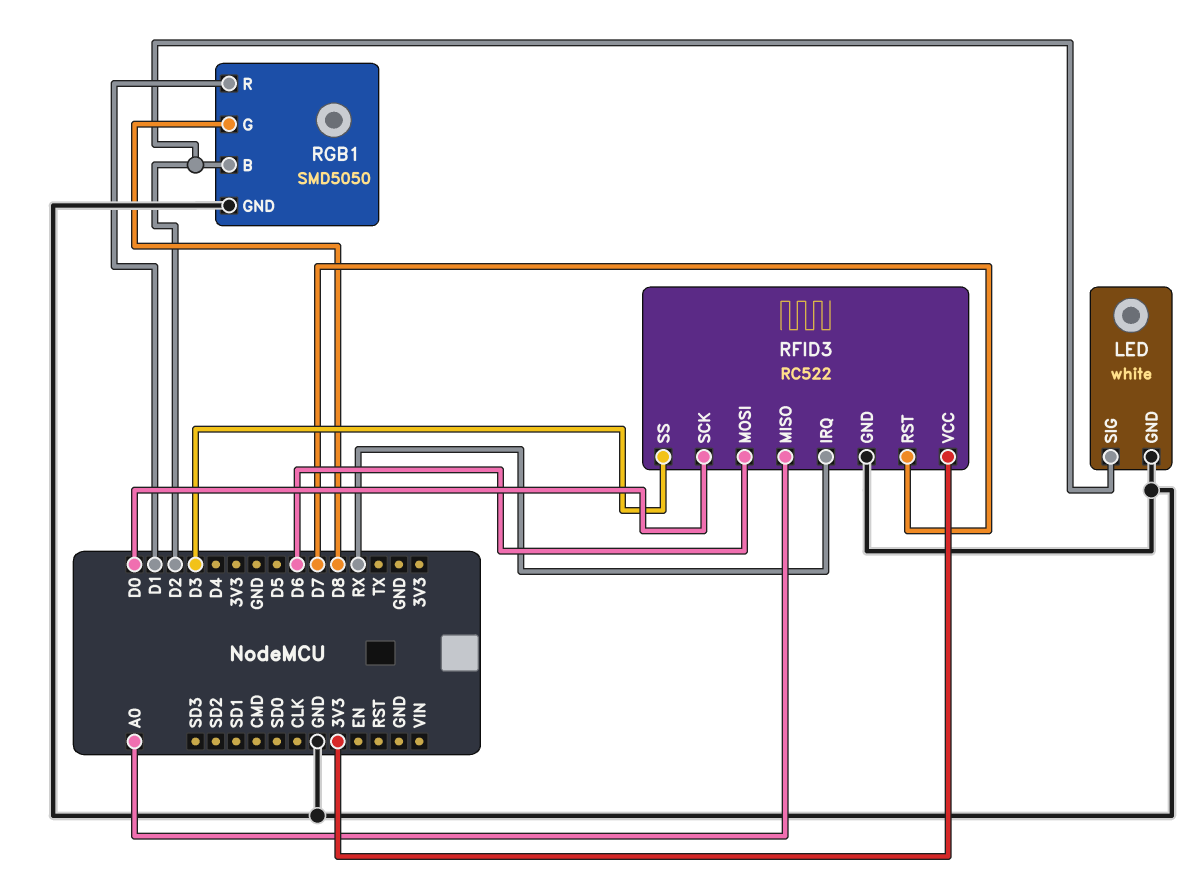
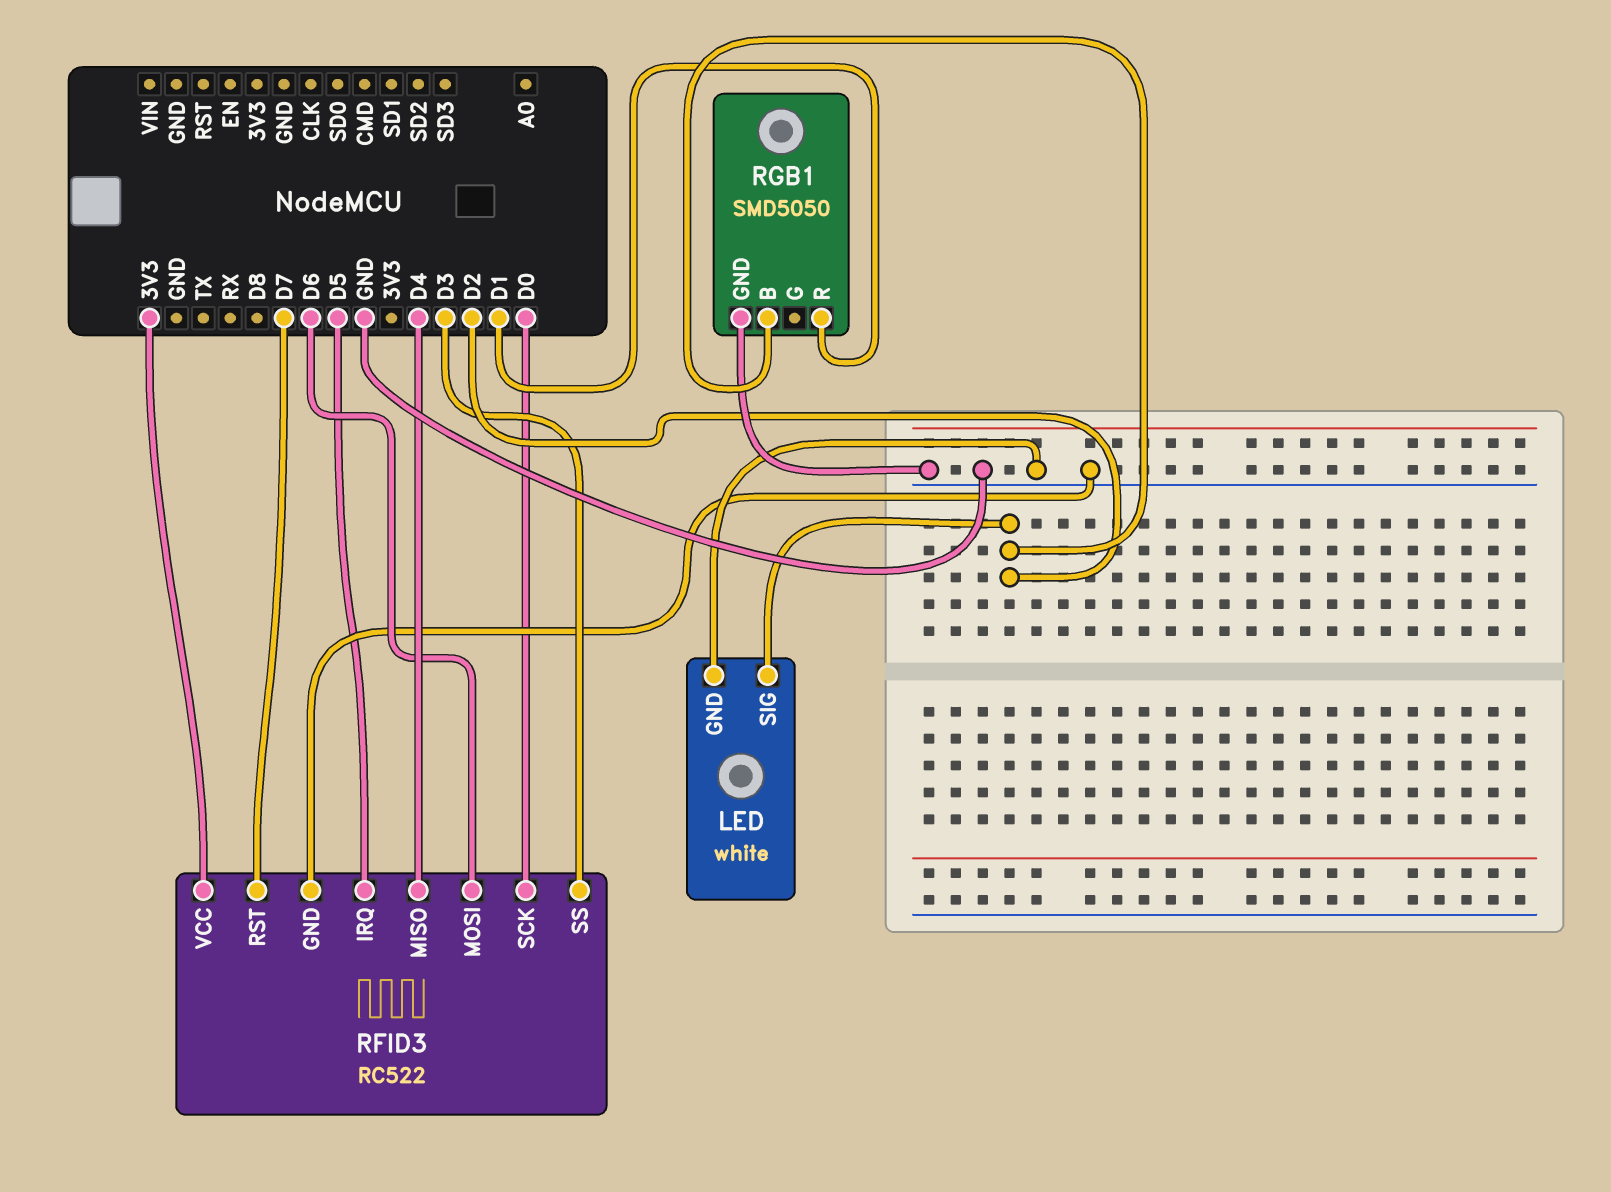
RFID3 pin IRQ: RX -> D5
RFID3 pin MISO: A0 -> D4
RGB1 pin G: D8 -> none

